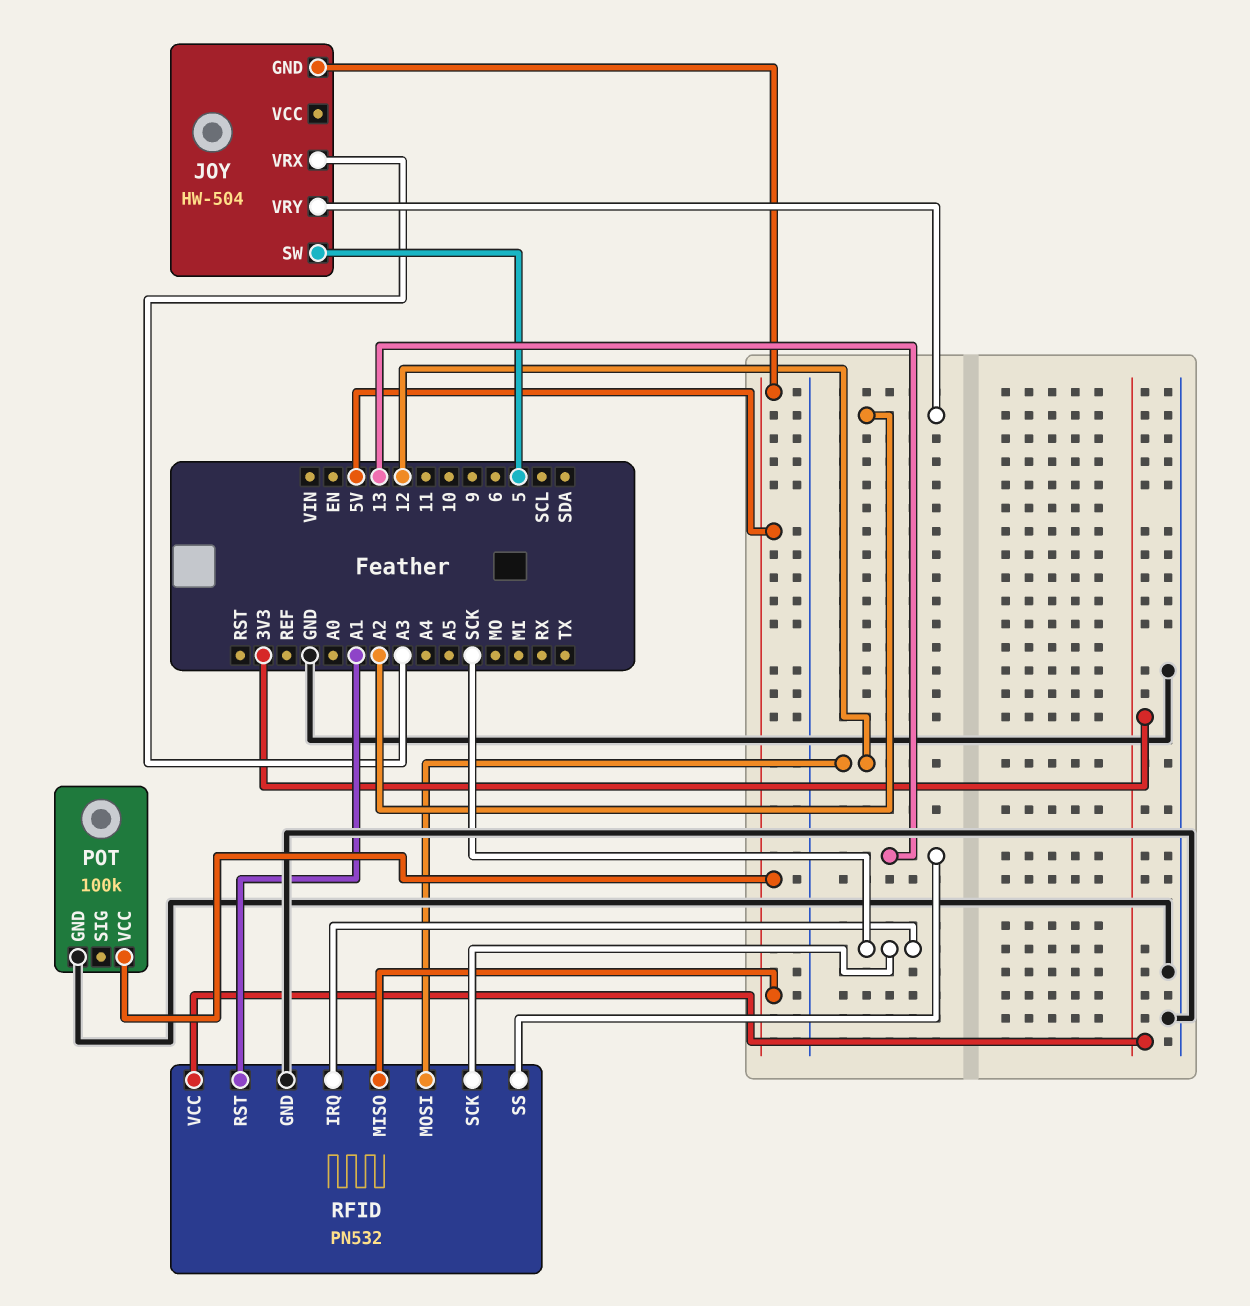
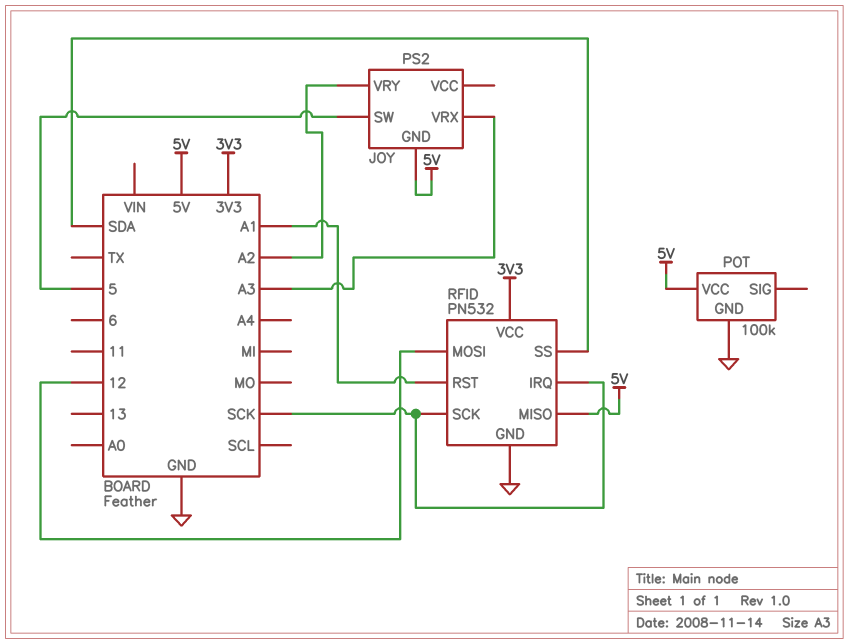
JOY: HW-504 -> PS2
RFID pin SS: 13 -> SDA

